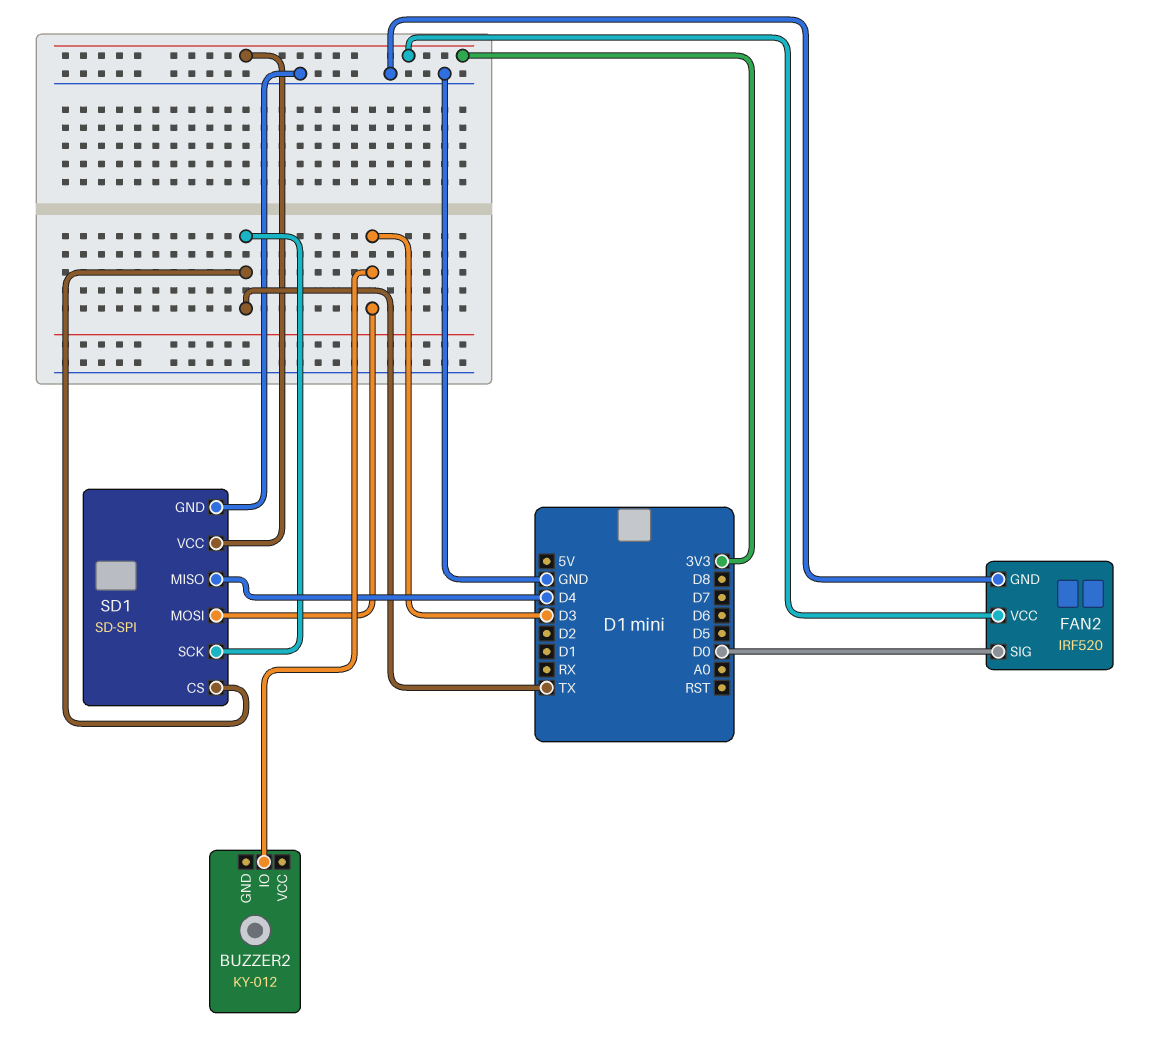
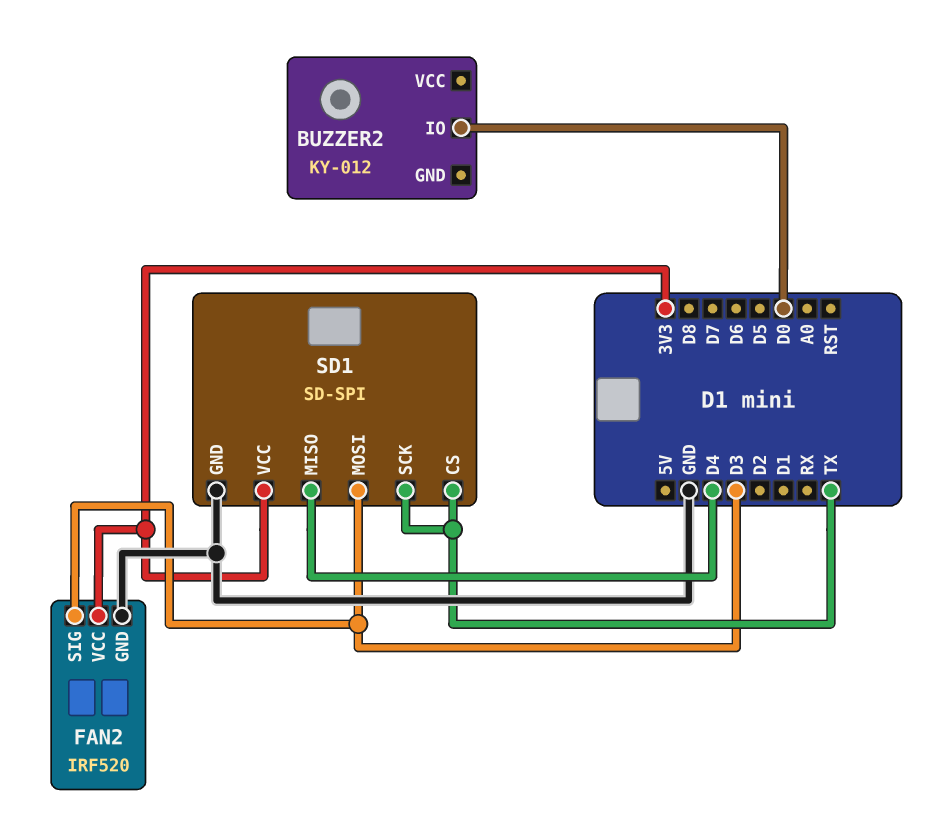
BUZZER2 pin IO: D3 -> D0
FAN2 pin SIG: D0 -> D3

